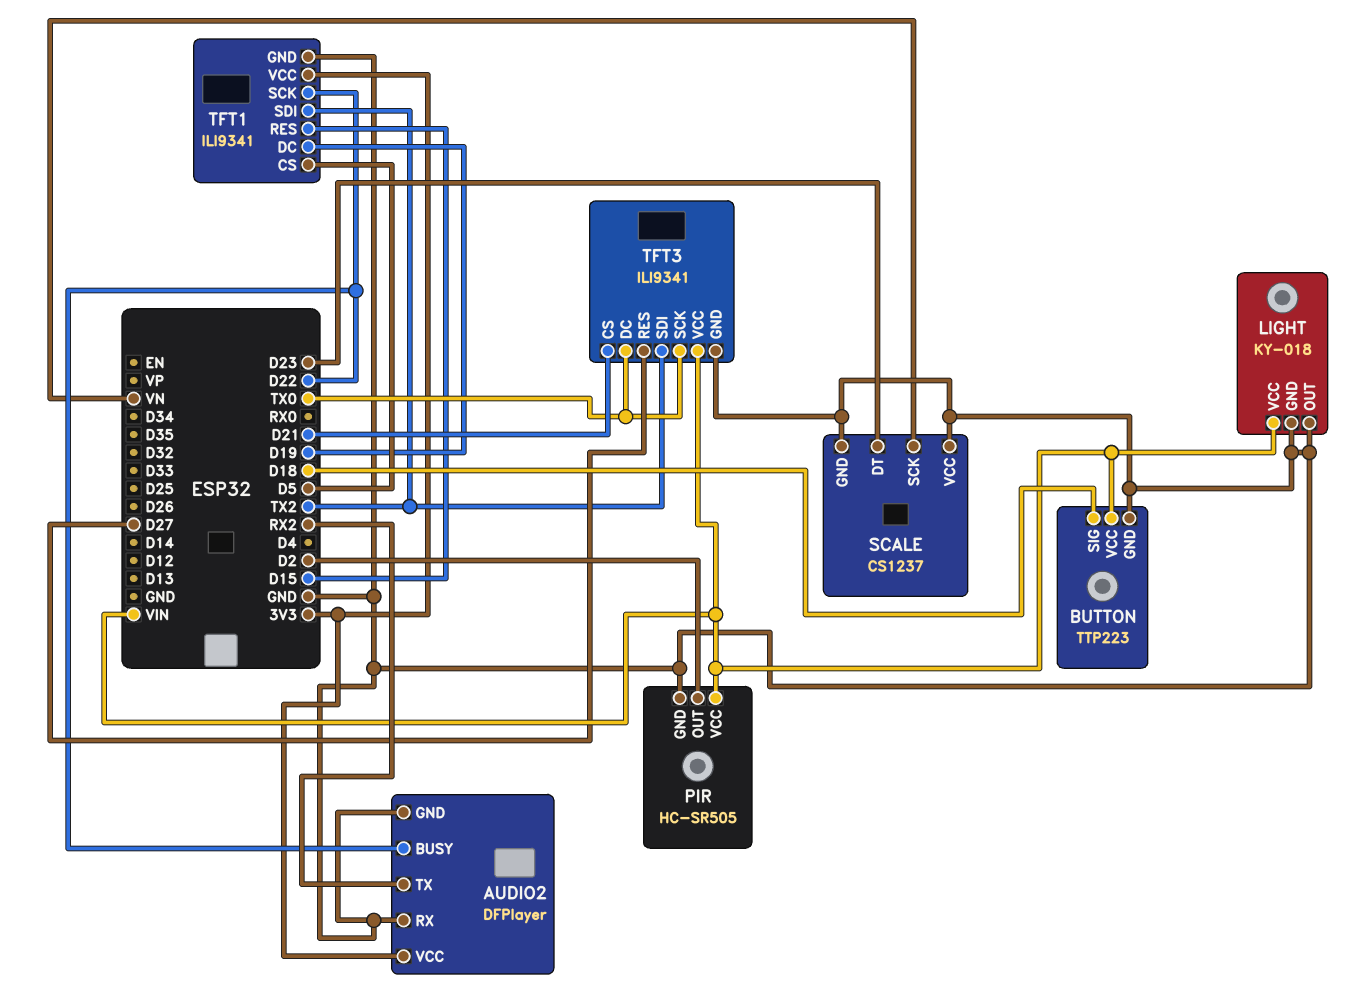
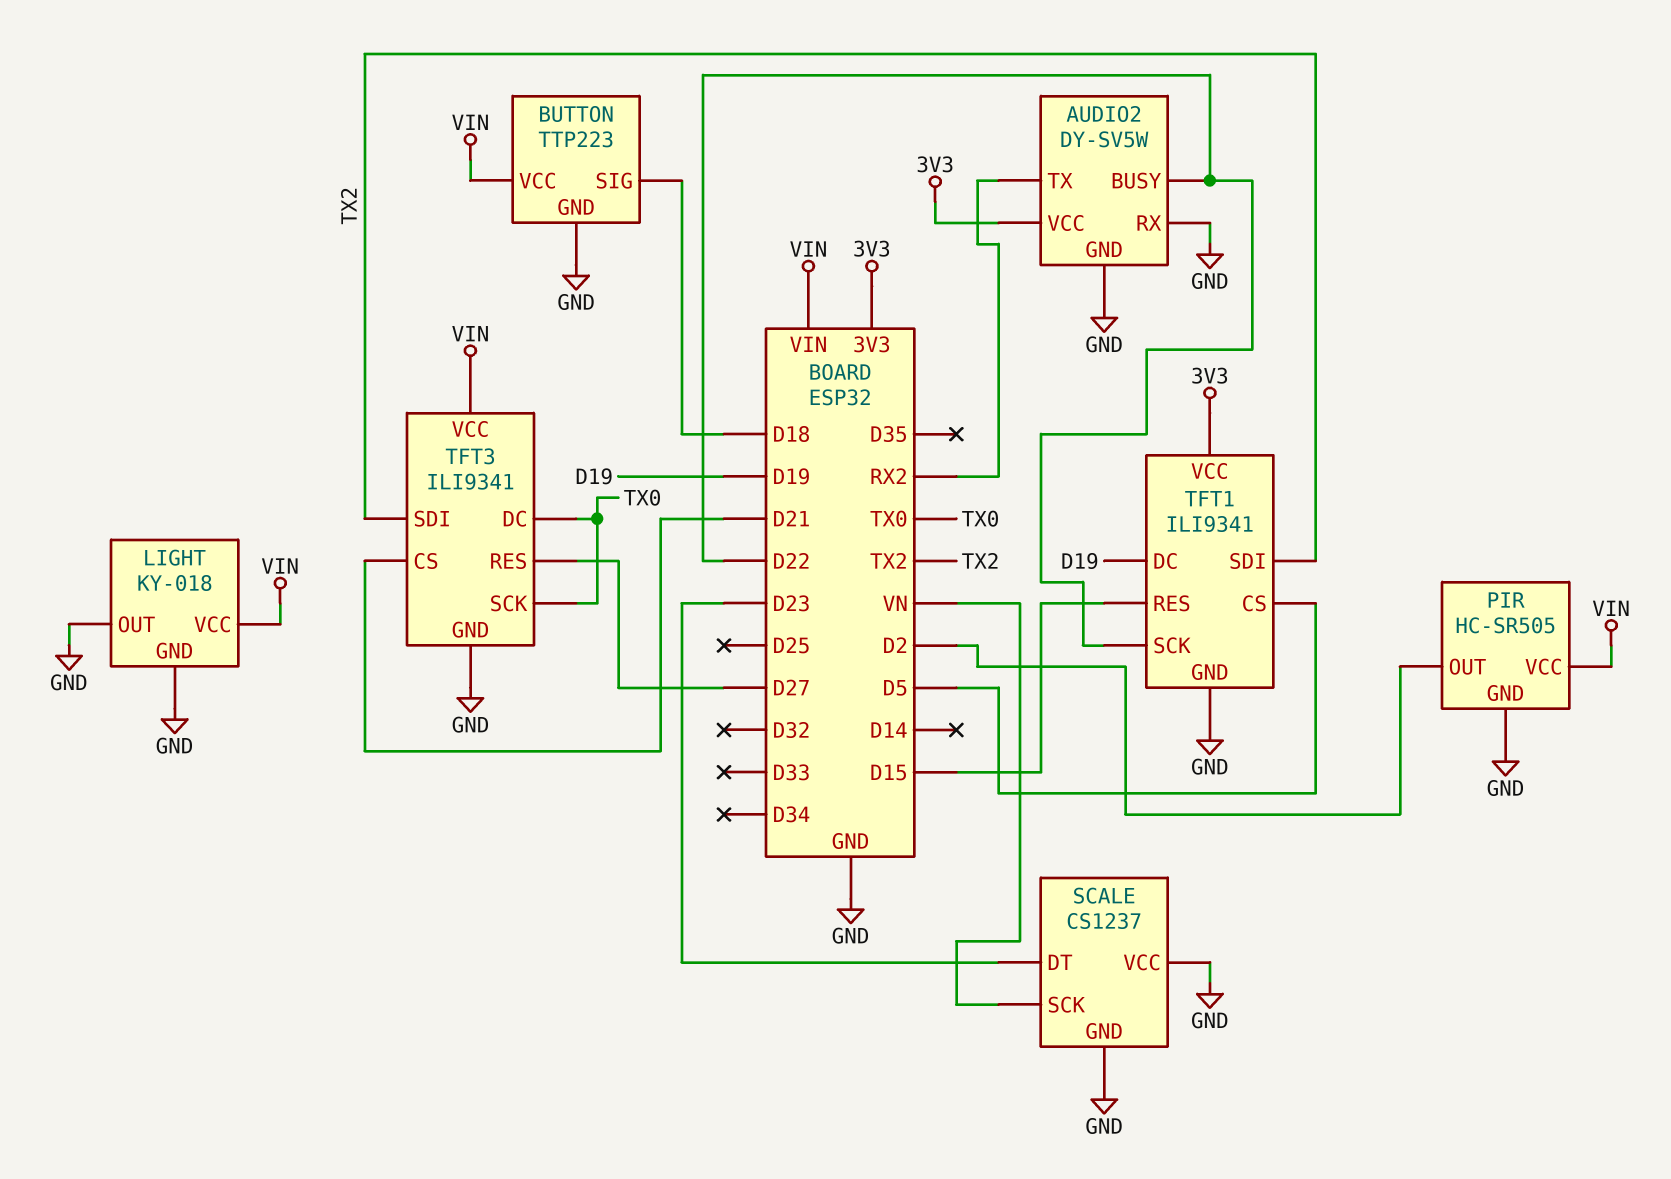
AUDIO2: DFPlayer -> DY-SV5W

